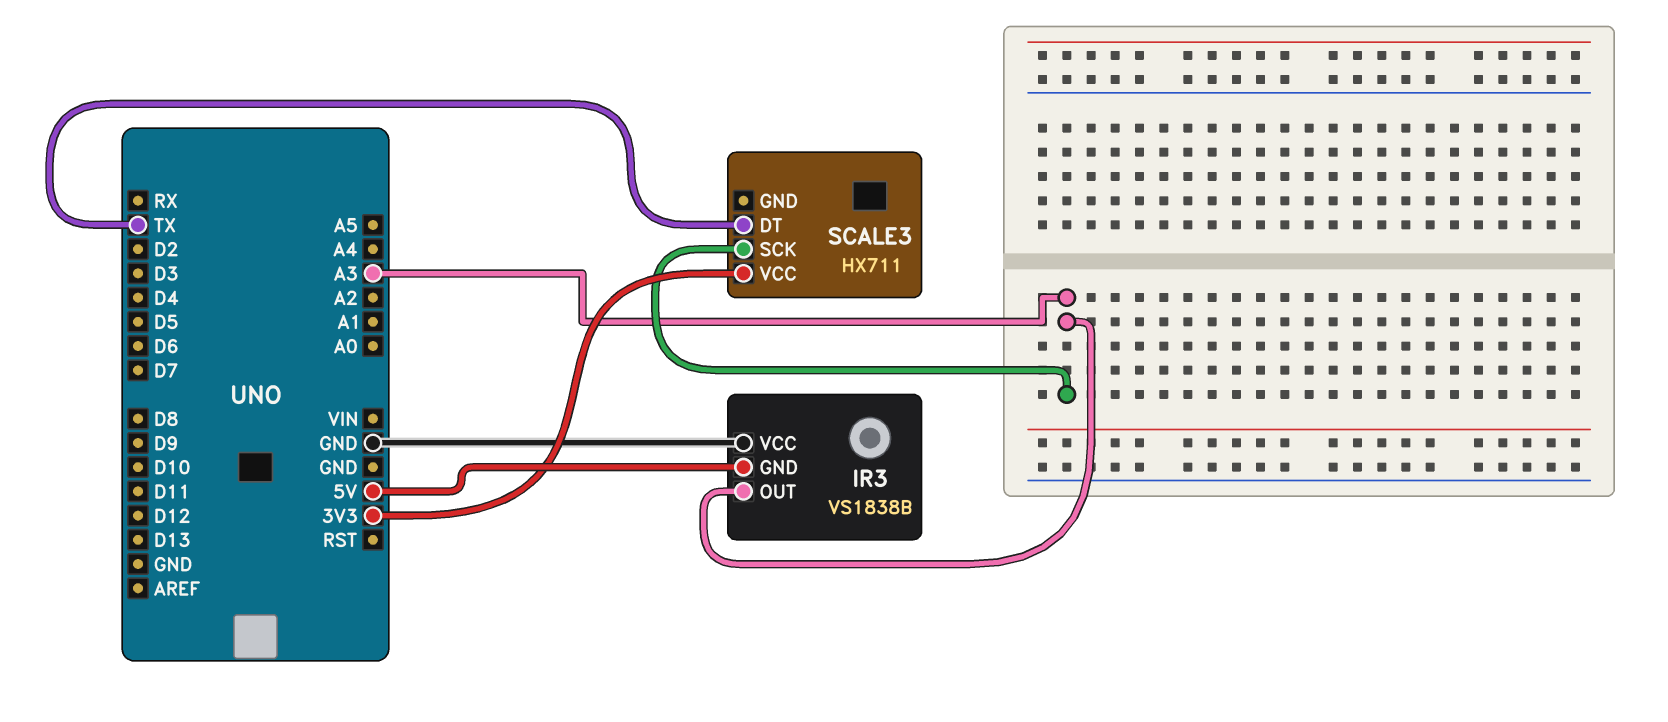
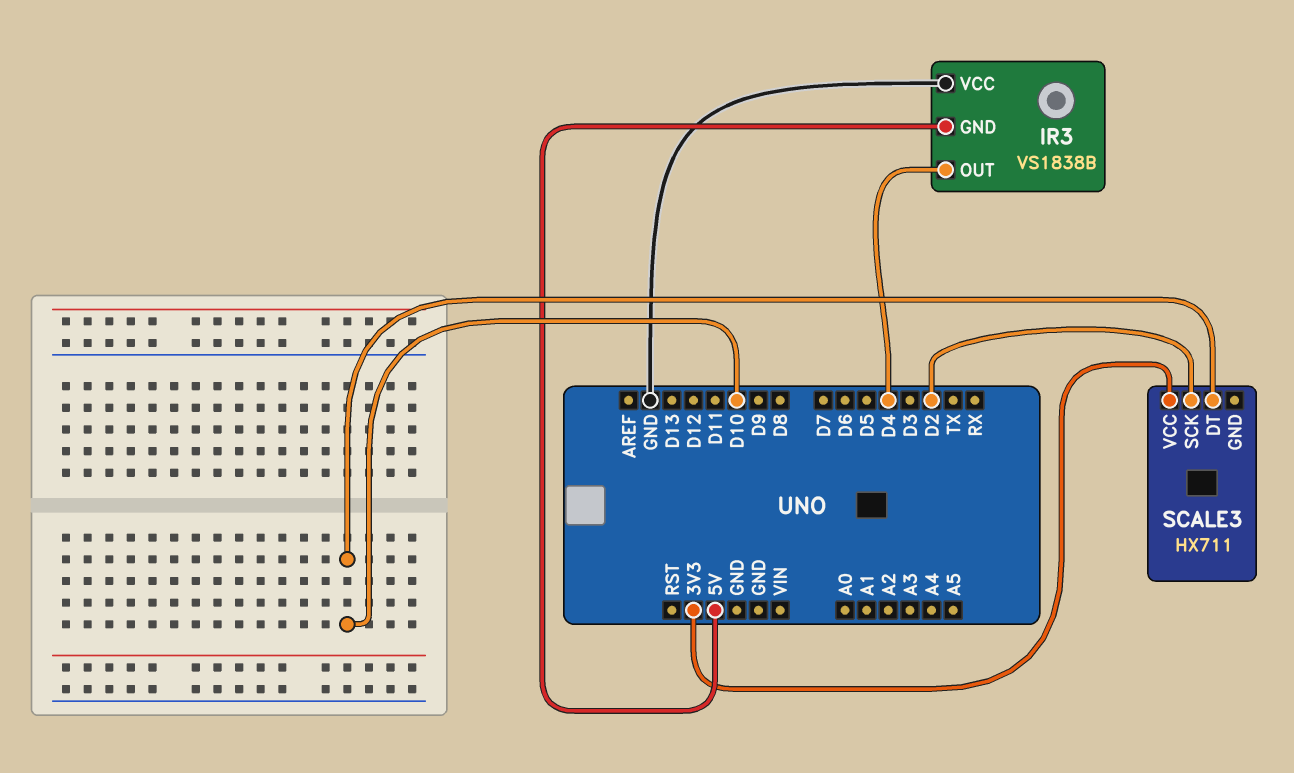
IR3 pin OUT: A3 -> D4
SCALE3 pin DT: TX -> D10
SCALE3 pin SCK: A3 -> D2

